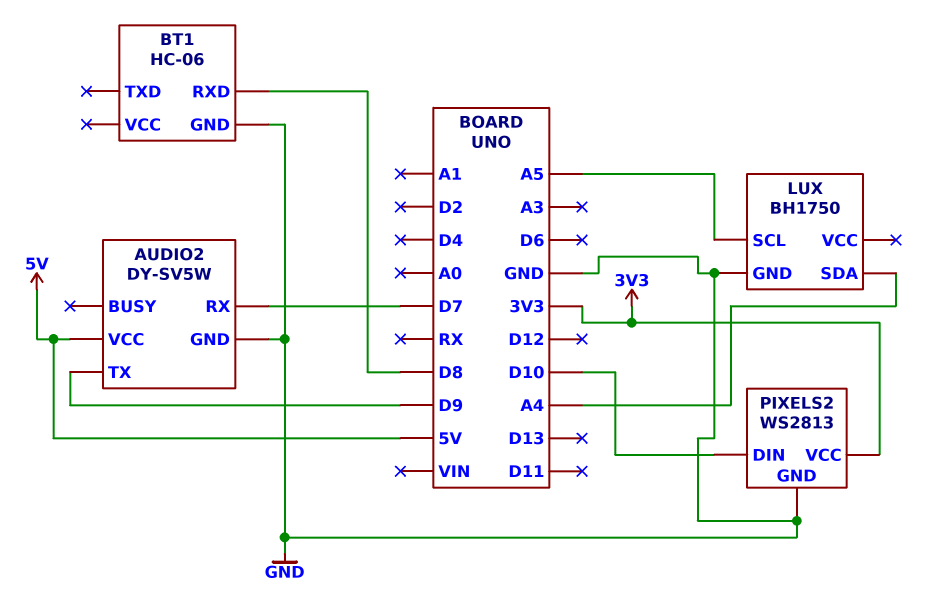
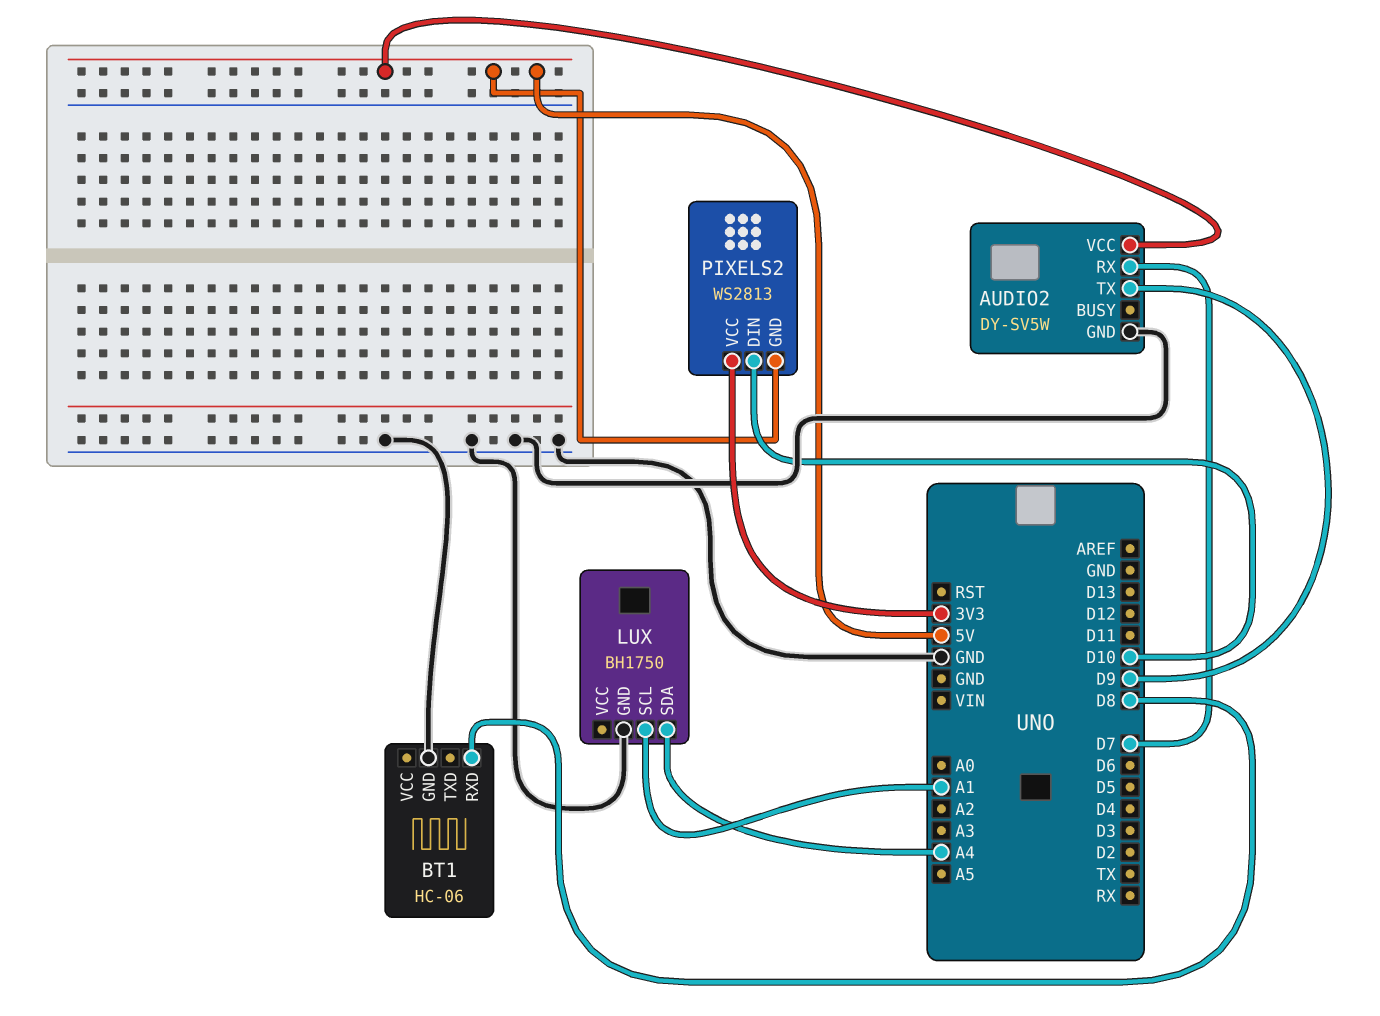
LUX pin SCL: A5 -> A1
PIXELS2 pin GND: GND -> 5V

